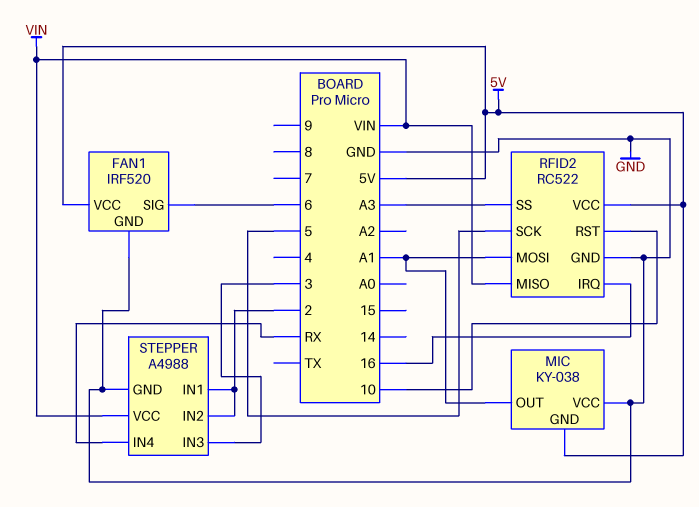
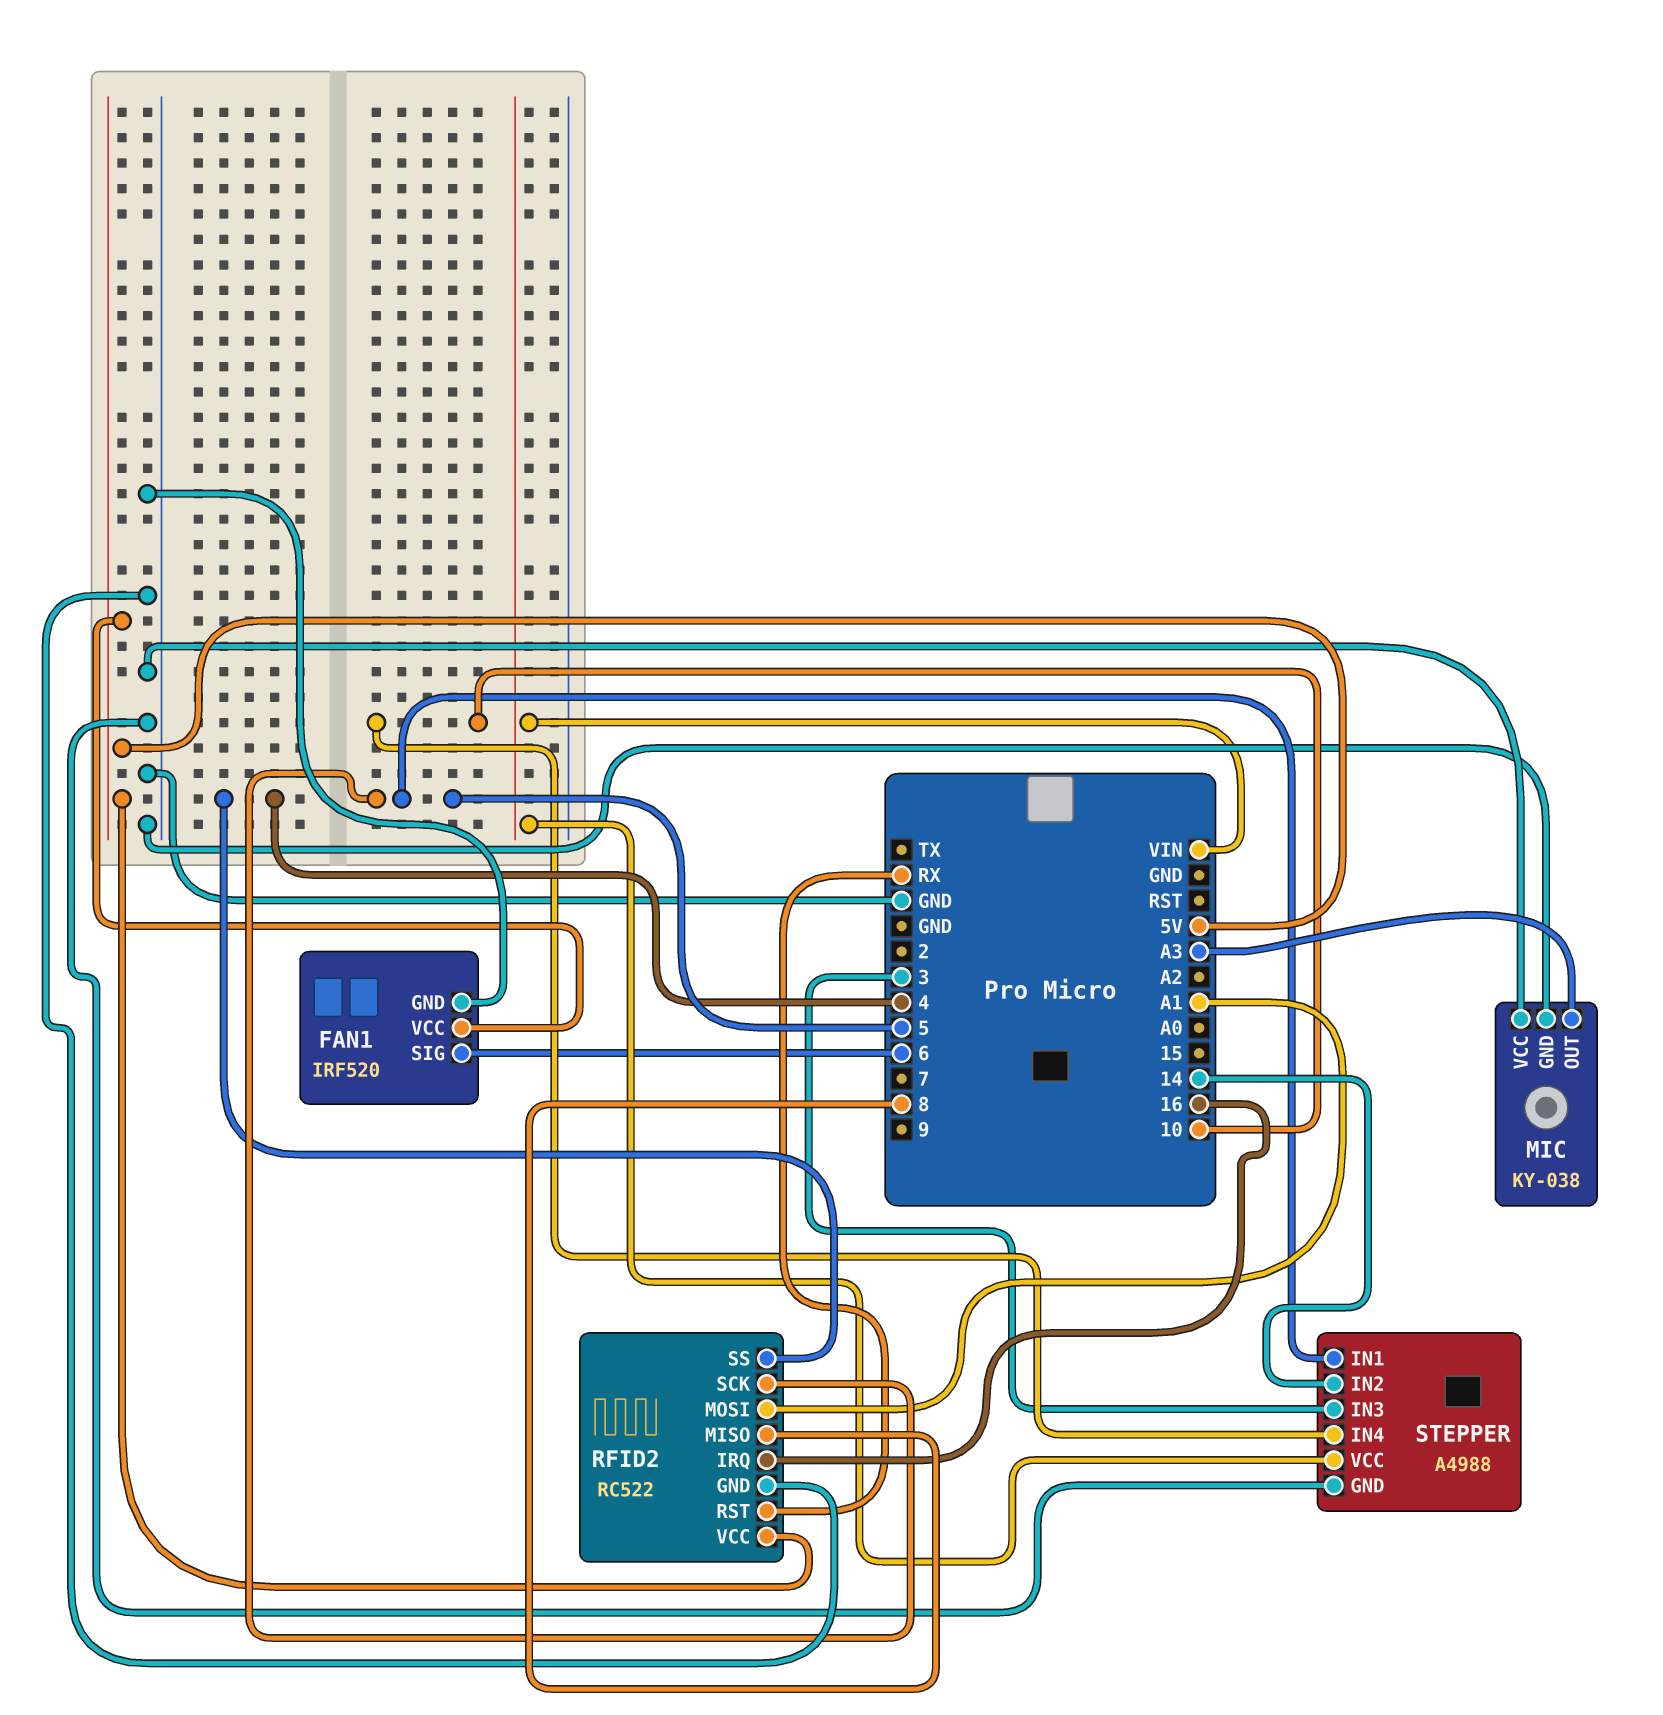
MIC pin GND: 5V -> GND
MIC pin OUT: A1 -> A3
RFID2 pin MISO: VIN -> 8
RFID2 pin RST: 10 -> RX
RFID2 pin SS: A3 -> 4
STEPPER pin IN1: 2 -> 5
STEPPER pin IN2: 2 -> 14
STEPPER pin IN4: RX -> 10

